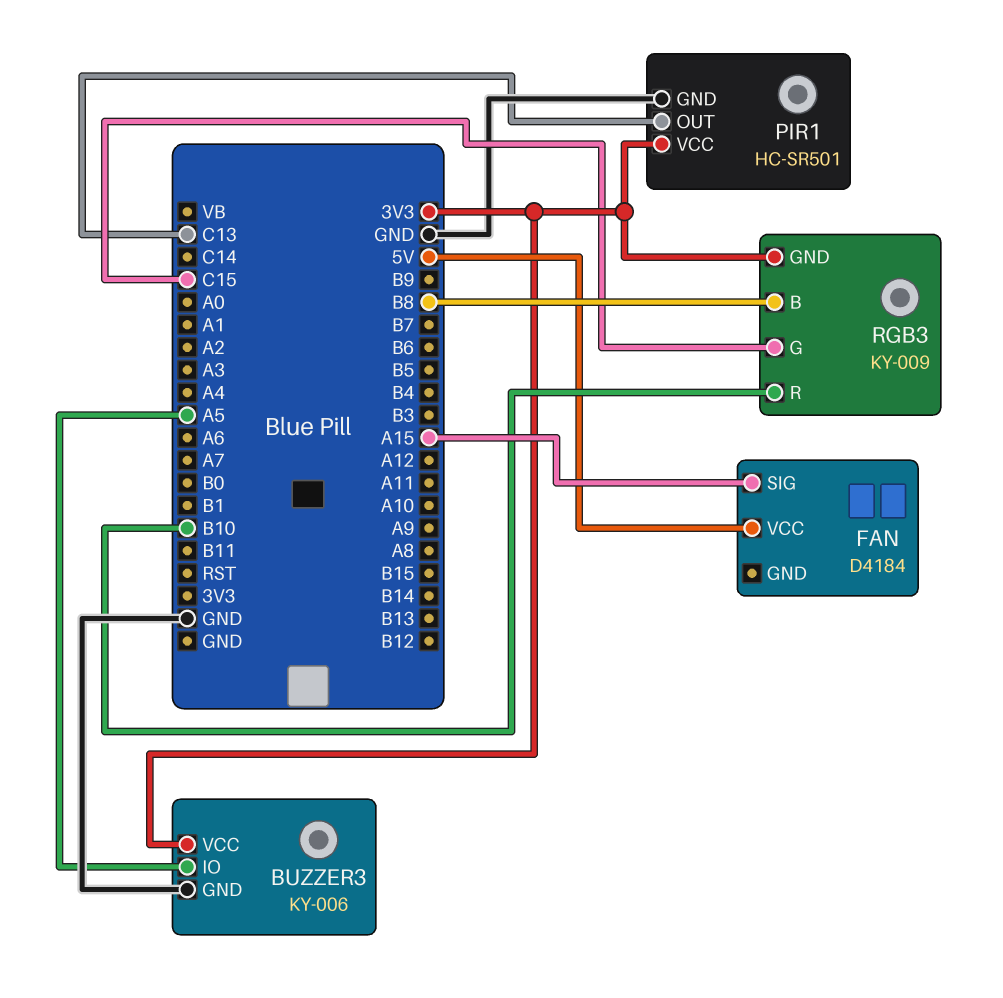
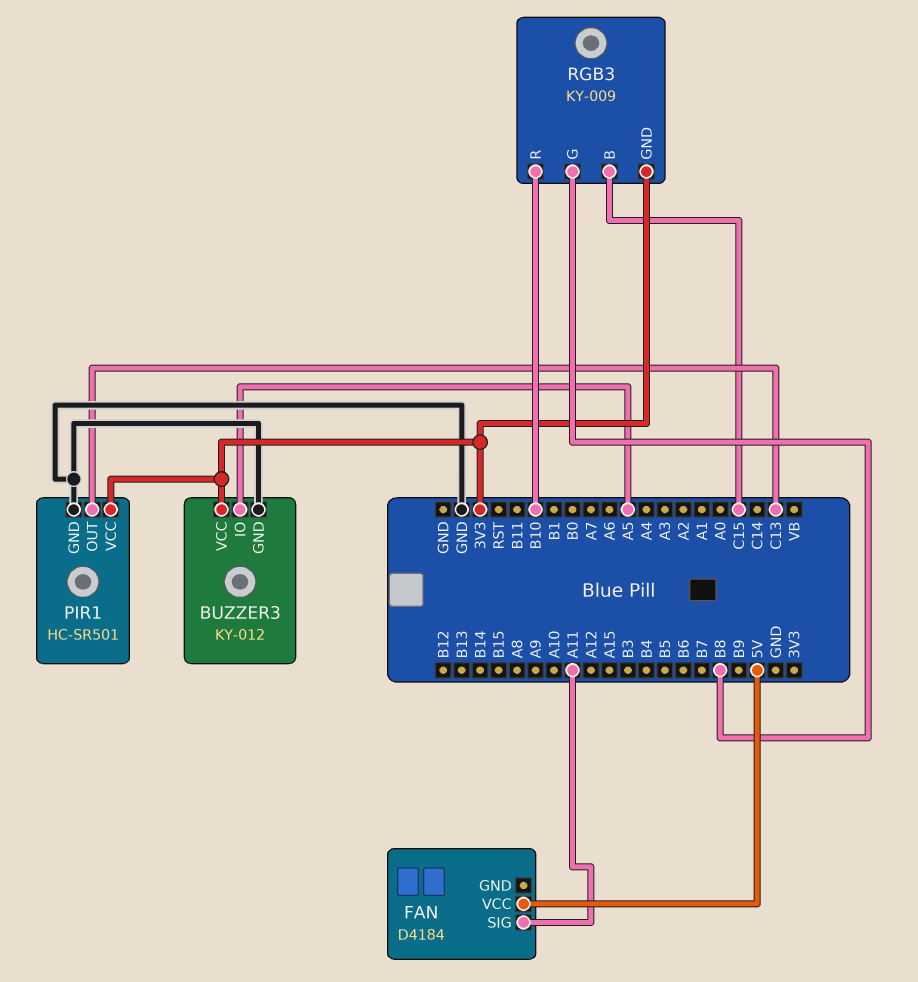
BUZZER3: KY-006 -> KY-012
FAN pin SIG: A15 -> A11
RGB3 pin B: B8 -> C15
RGB3 pin G: C15 -> B8

